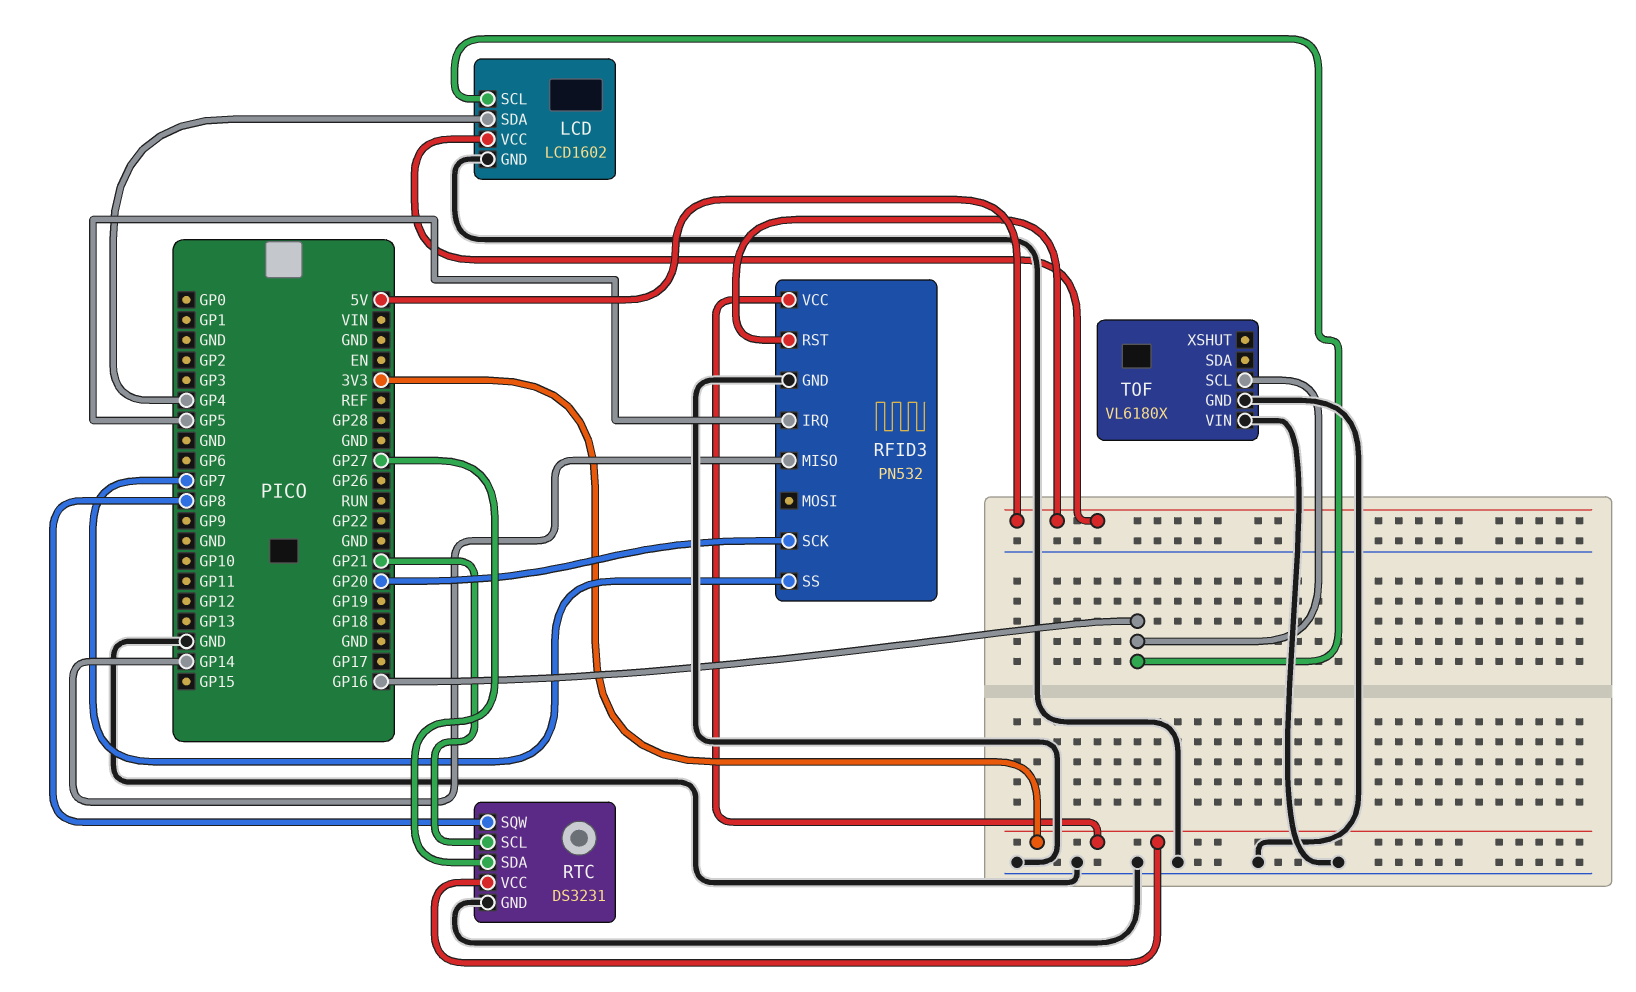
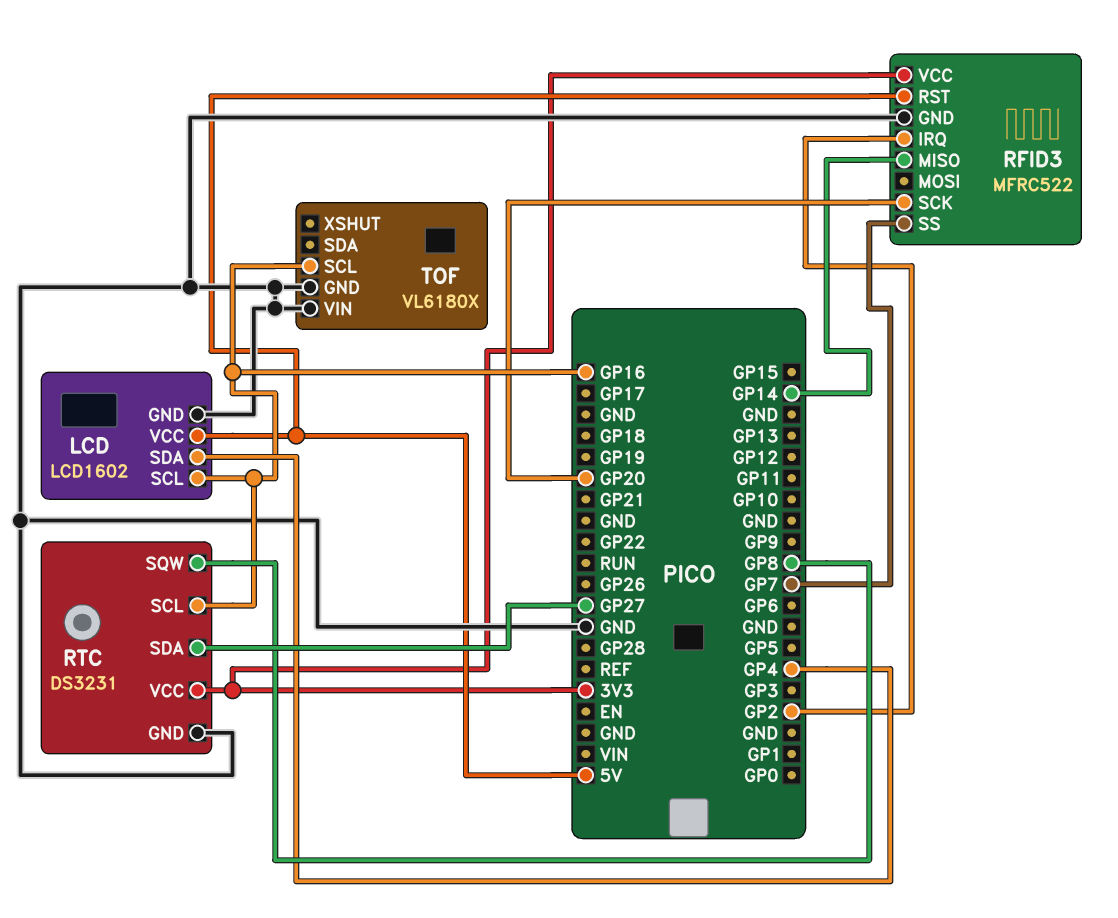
RFID3: PN532 -> MFRC522
RFID3 pin IRQ: GP5 -> GP2
RTC pin SCL: GP21 -> GP16

